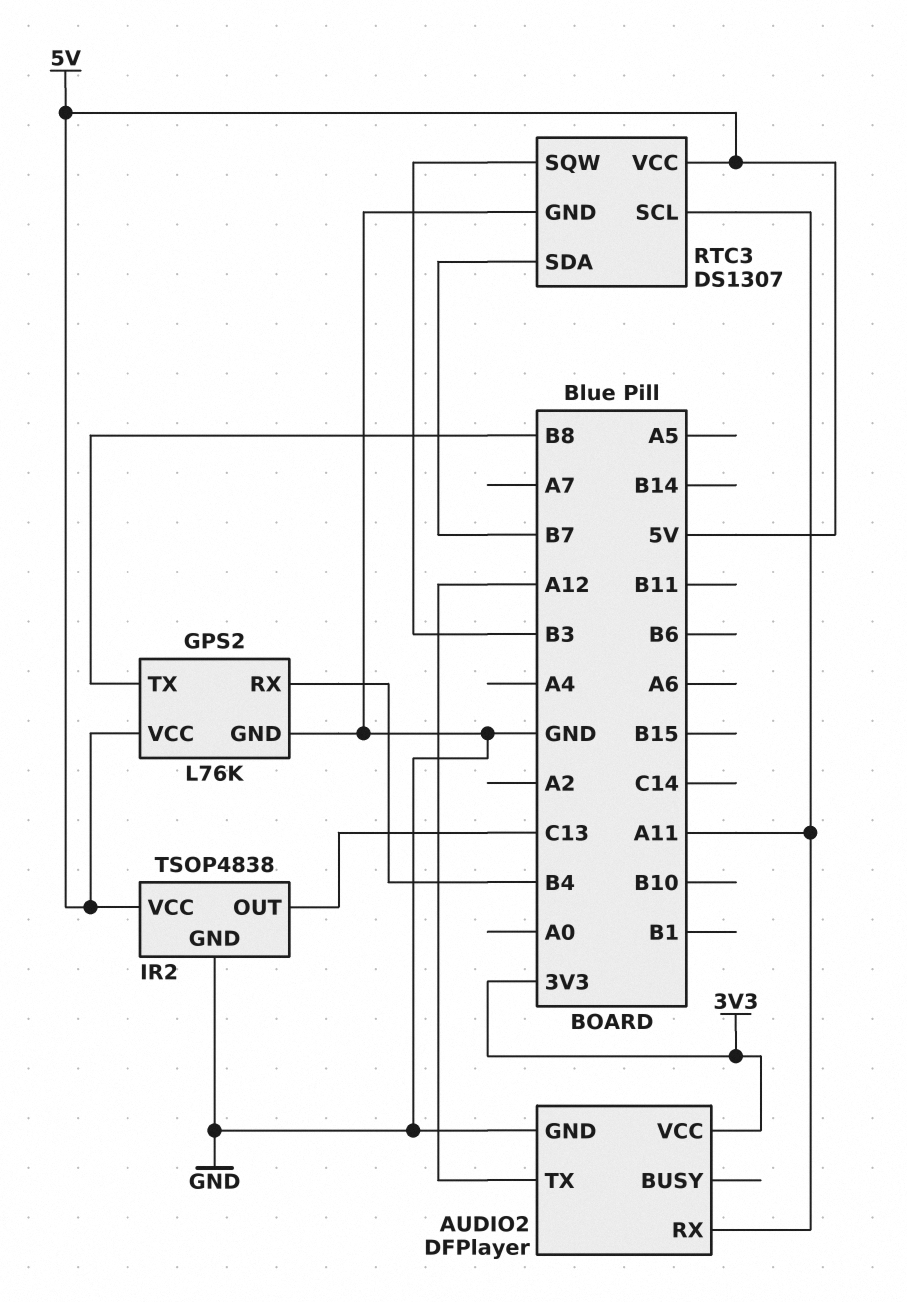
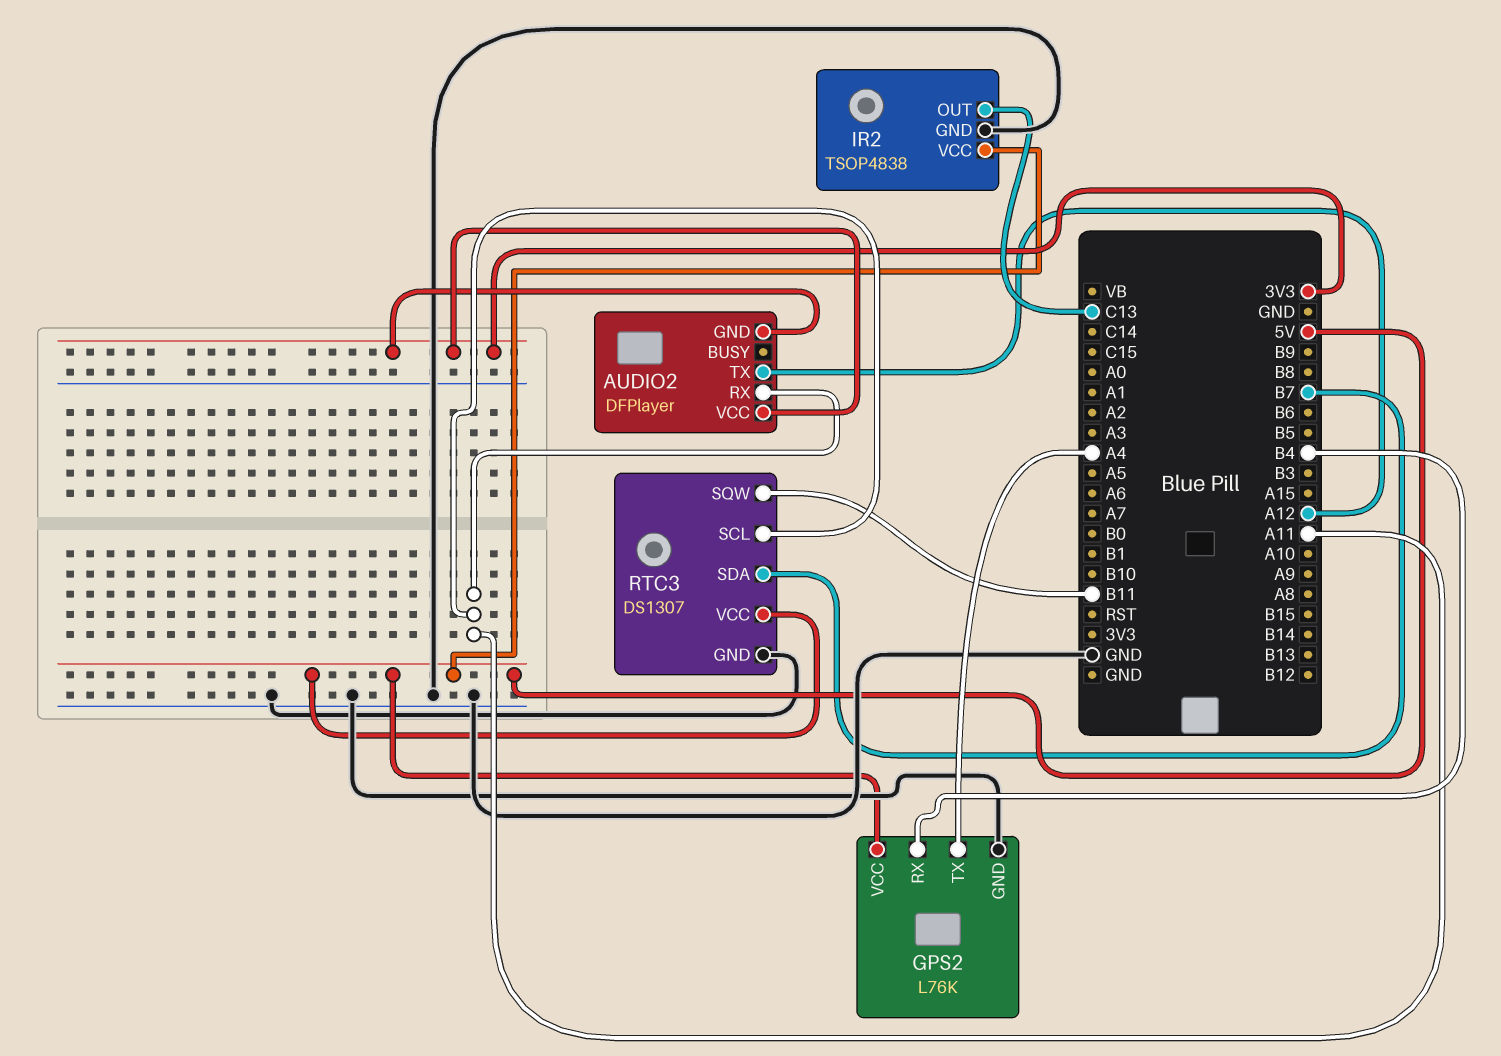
AUDIO2 pin GND: GND -> 3V3
GPS2 pin TX: B8 -> A4
RTC3 pin SQW: B3 -> B11

